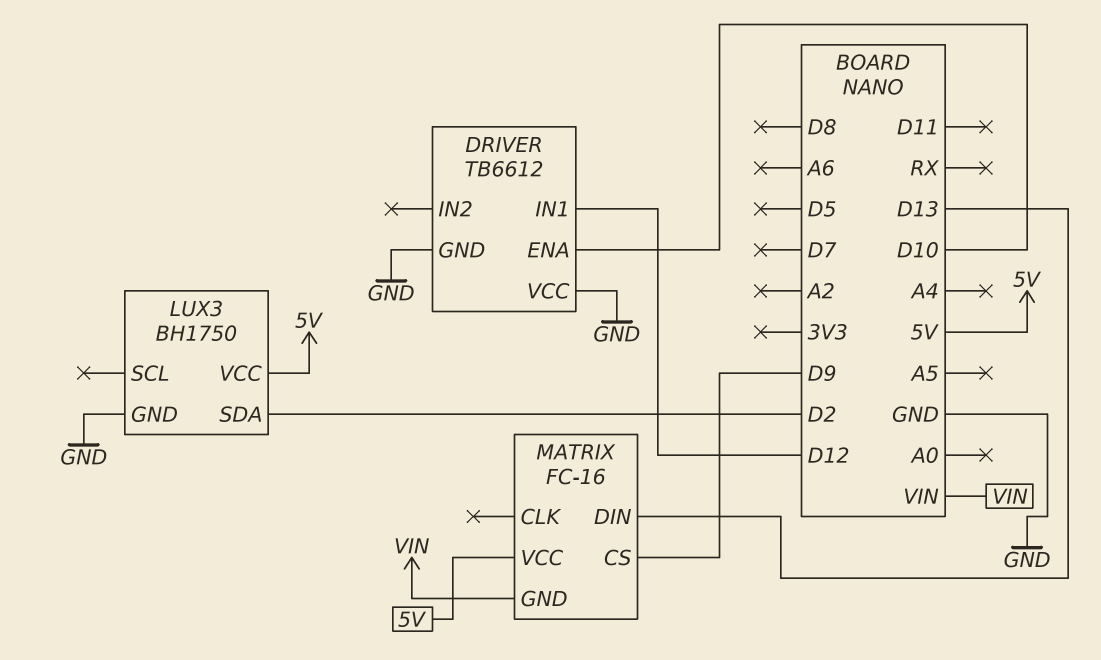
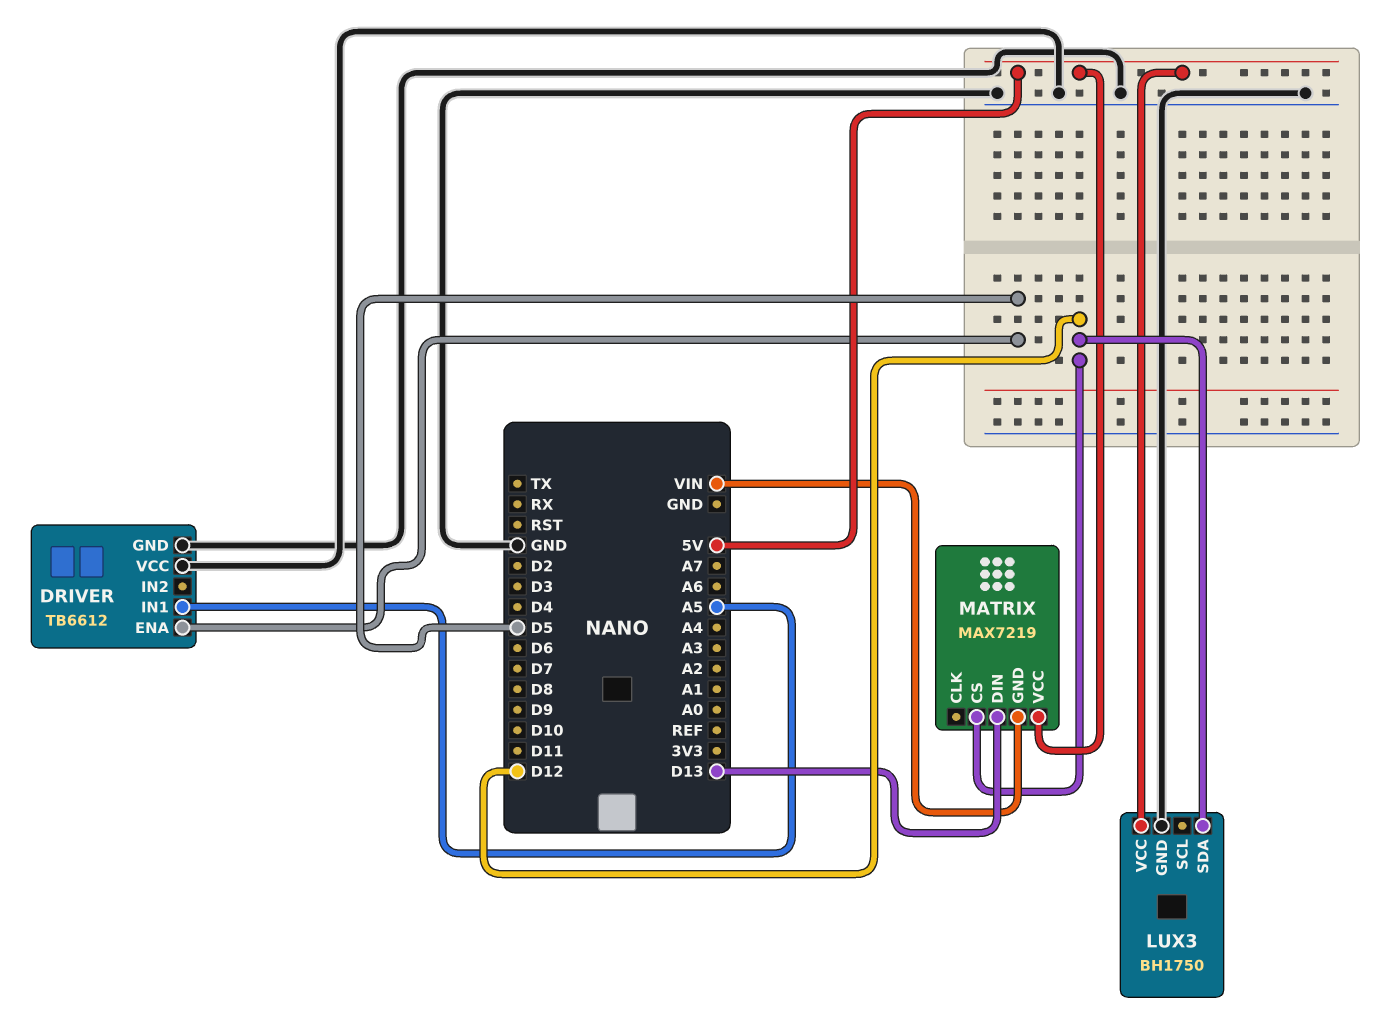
DRIVER pin ENA: D10 -> D5
DRIVER pin IN1: D12 -> A5
LUX3 pin SDA: D2 -> D12
MATRIX: FC-16 -> MAX7219
MATRIX pin CS: D9 -> D12

